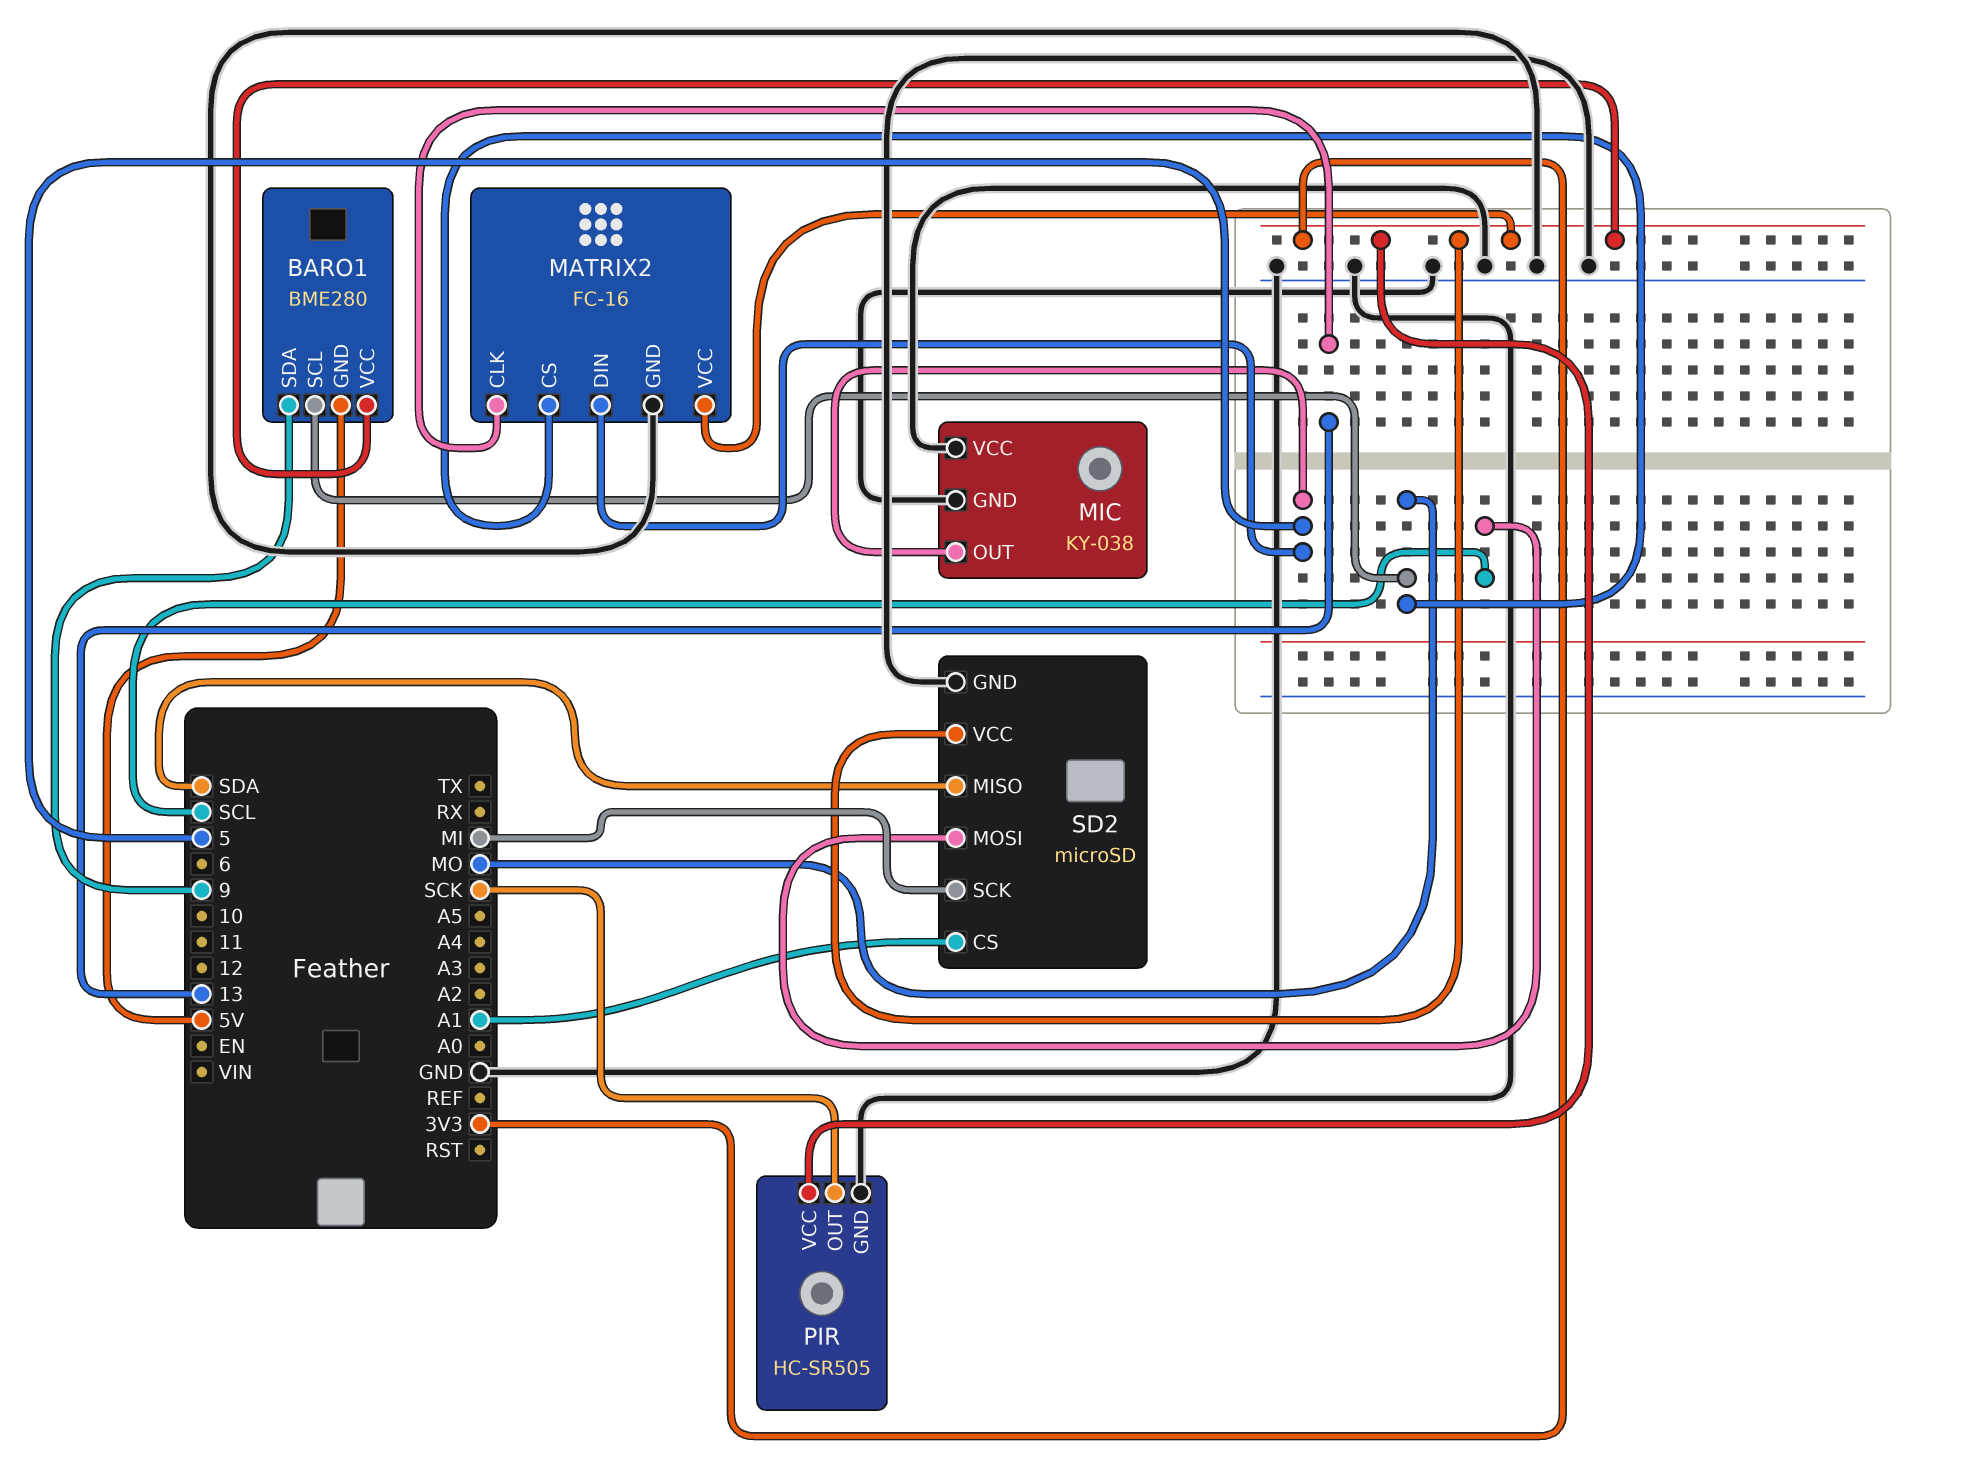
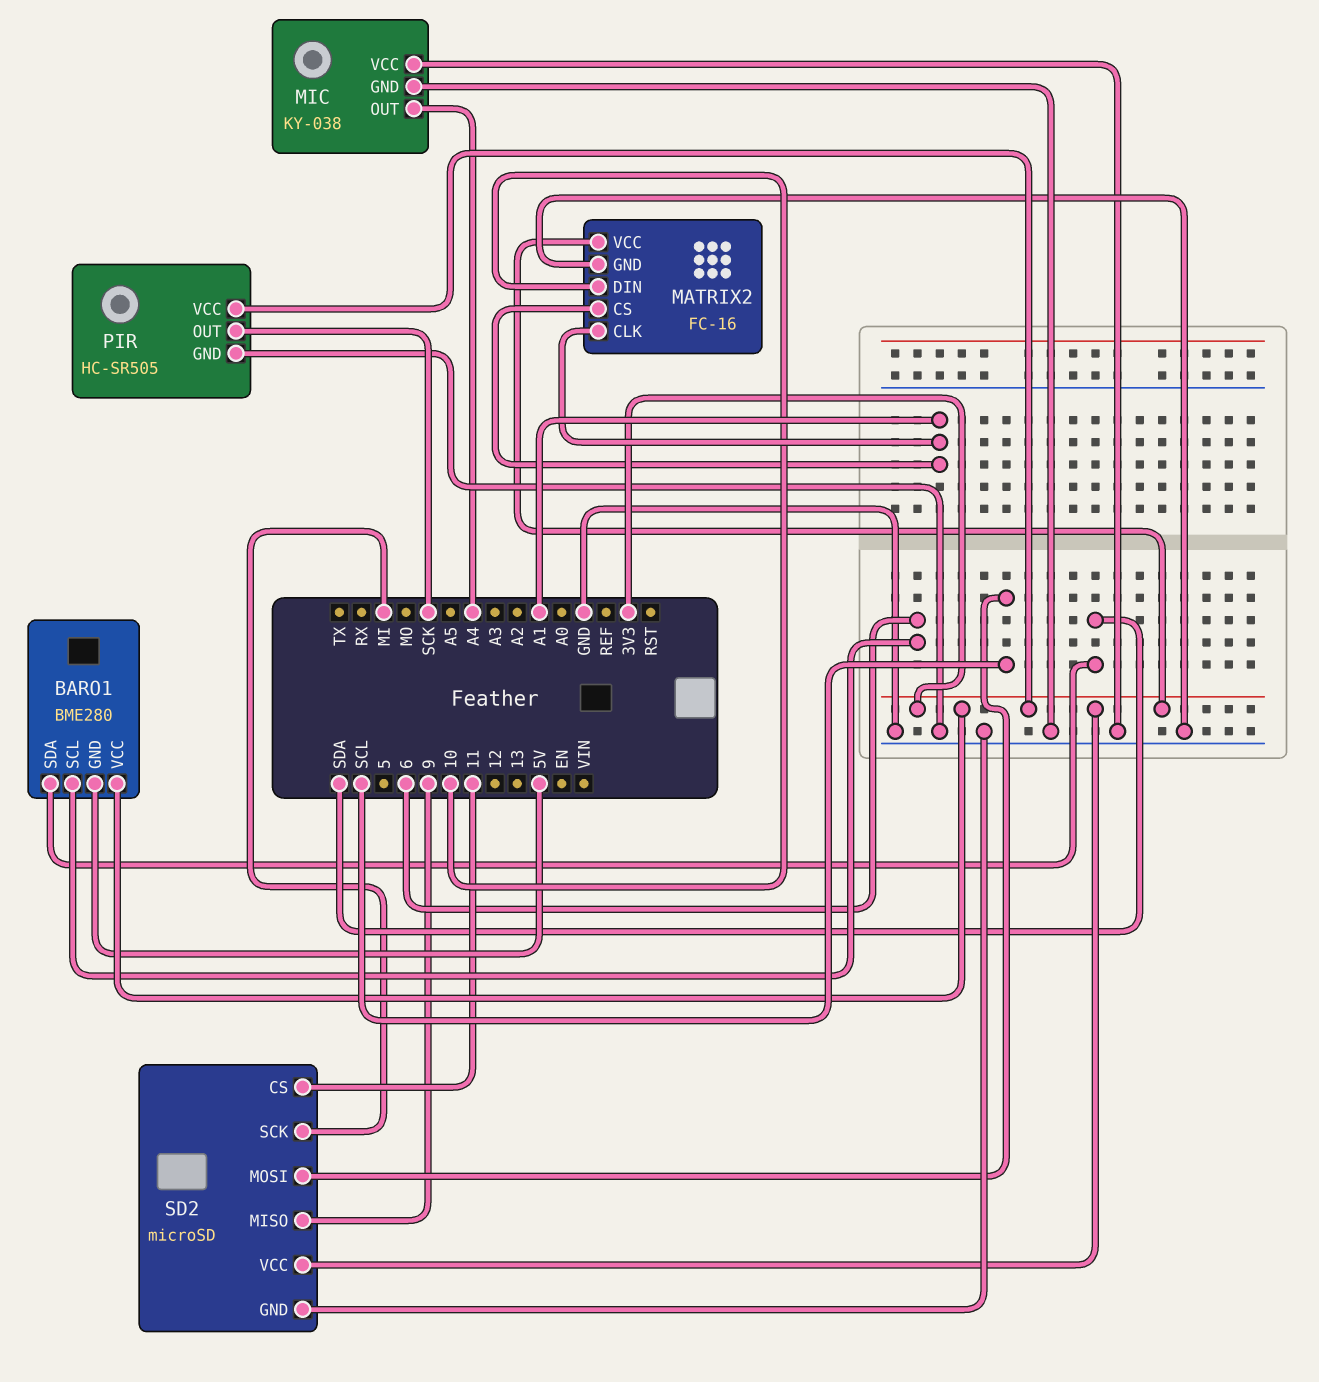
BARO1 pin SCL: MO -> 6
BARO1 pin SDA: 9 -> SDA
MATRIX2 pin CLK: 13 -> A1
MATRIX2 pin CS: MO -> A1
MATRIX2 pin DIN: 5 -> 10
MIC pin OUT: 5 -> A4
SD2 pin CS: A1 -> 11
SD2 pin MISO: SDA -> 9

